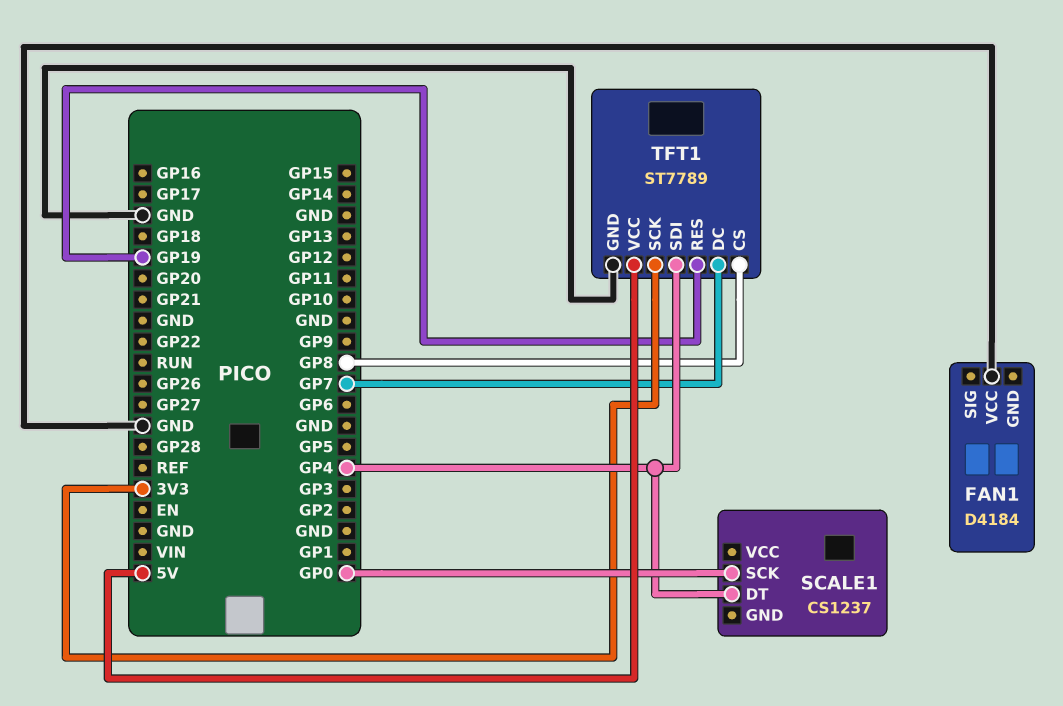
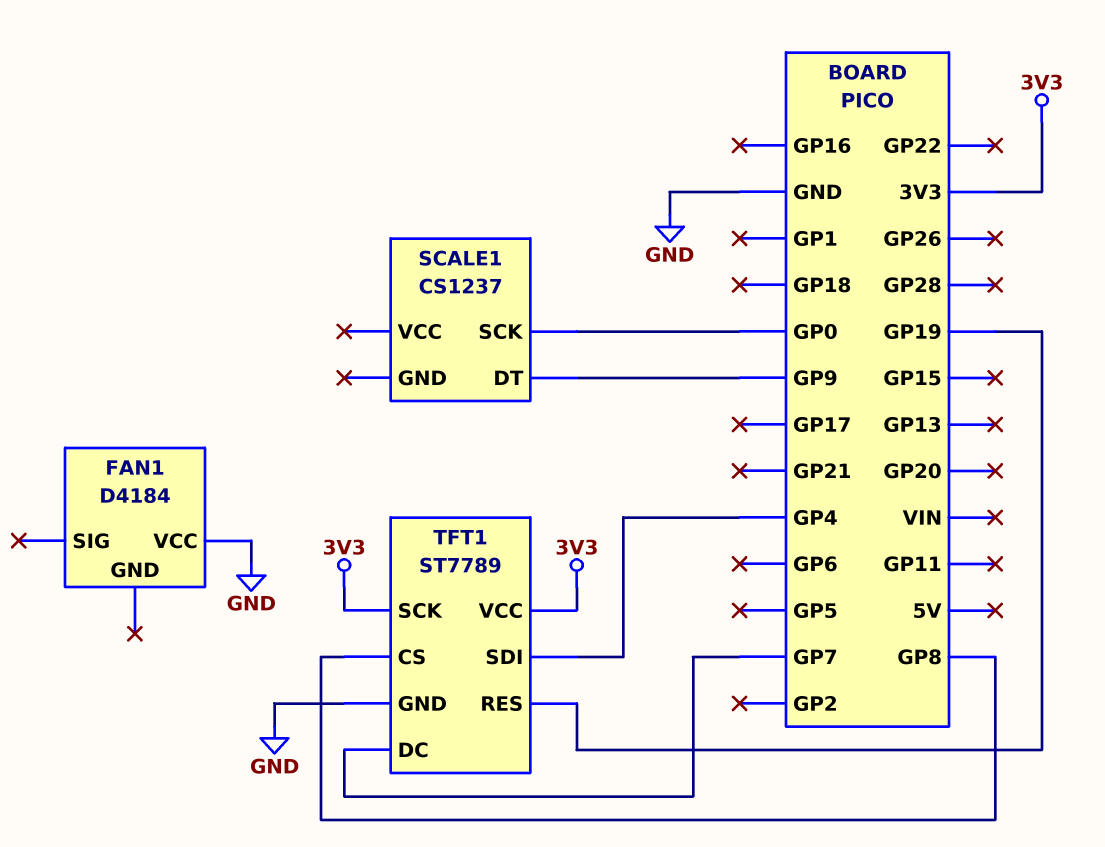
SCALE1 pin DT: GP4 -> GP9
TFT1 pin VCC: 5V -> 3V3

